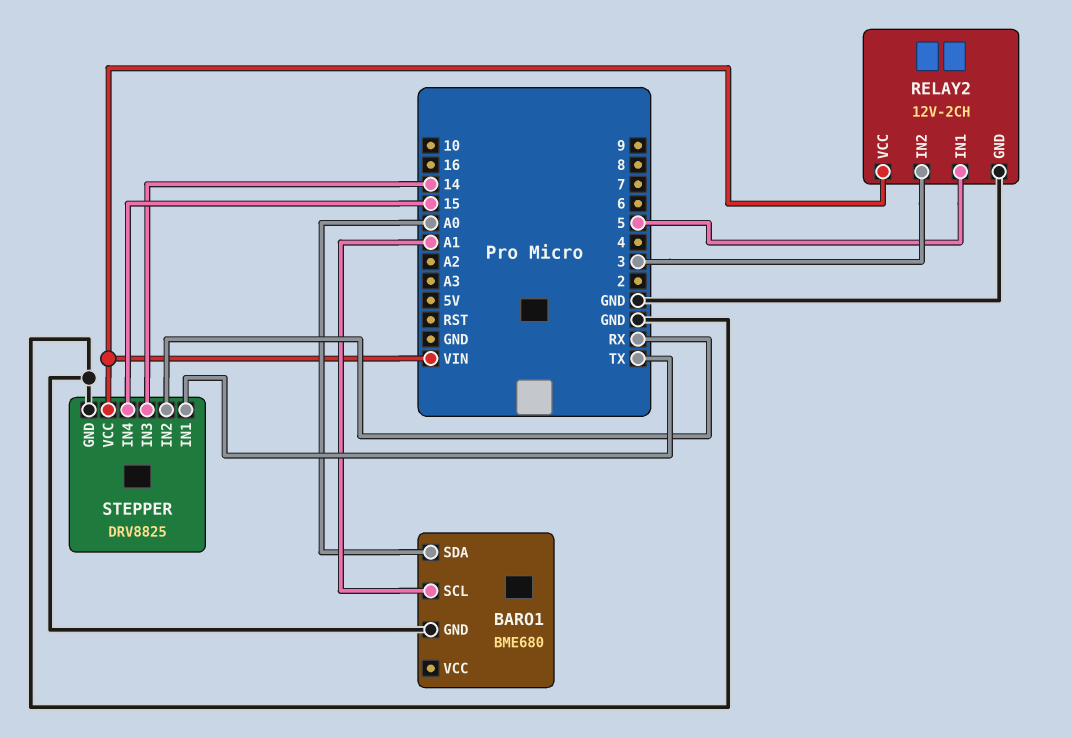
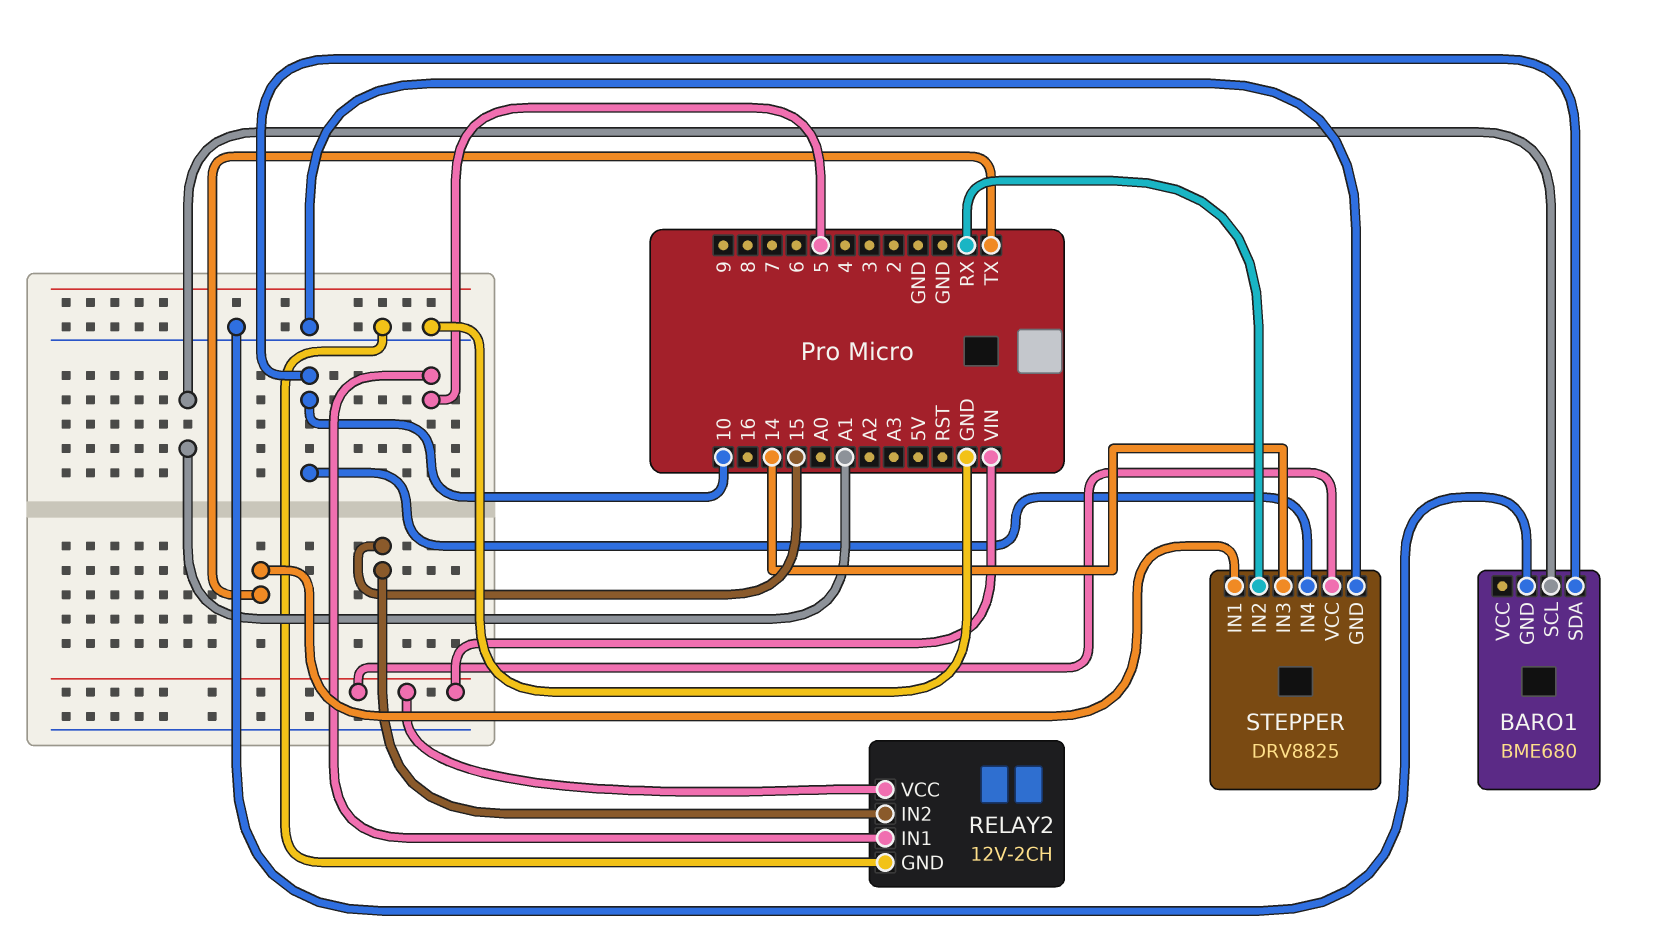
BARO1 pin SDA: A0 -> 10
RELAY2 pin IN2: 3 -> 15
STEPPER pin IN4: 15 -> 10

